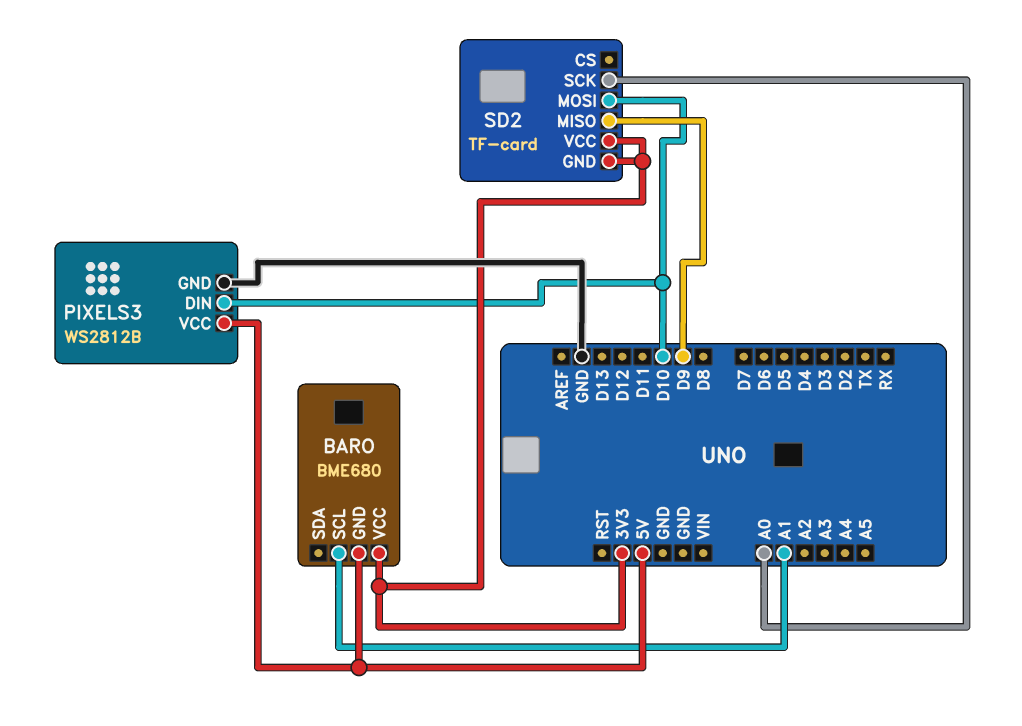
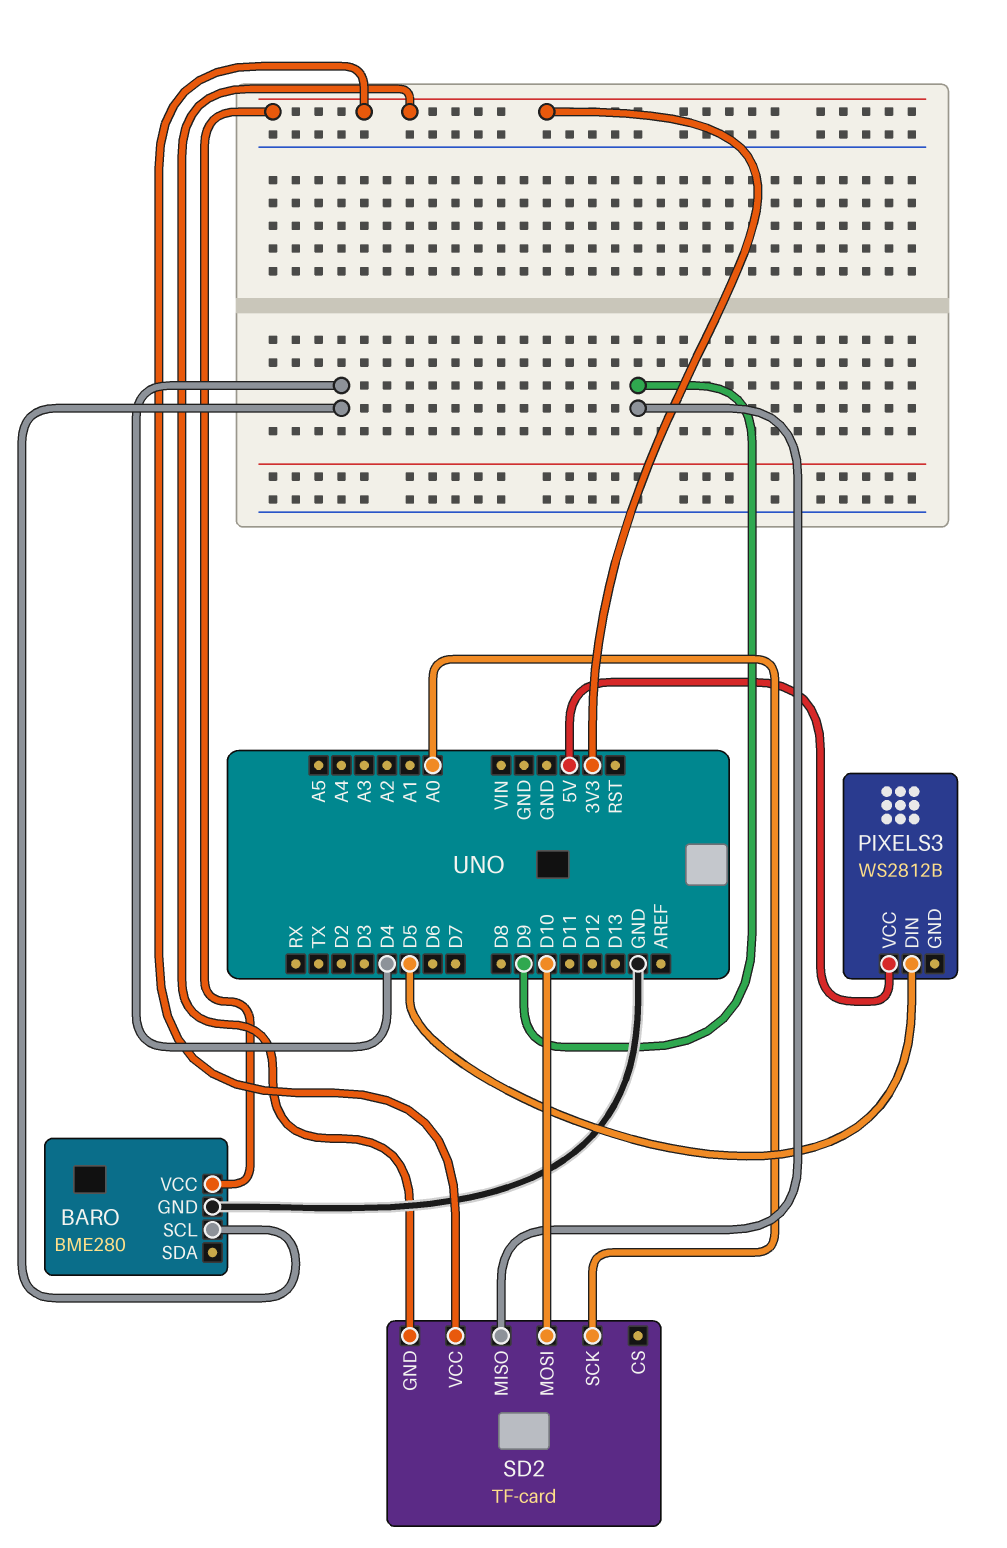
BARO: BME680 -> BME280
BARO pin GND: 5V -> GND
BARO pin SCL: A1 -> D4
PIXELS3 pin DIN: D10 -> D5
PIXELS3 pin GND: GND -> none

